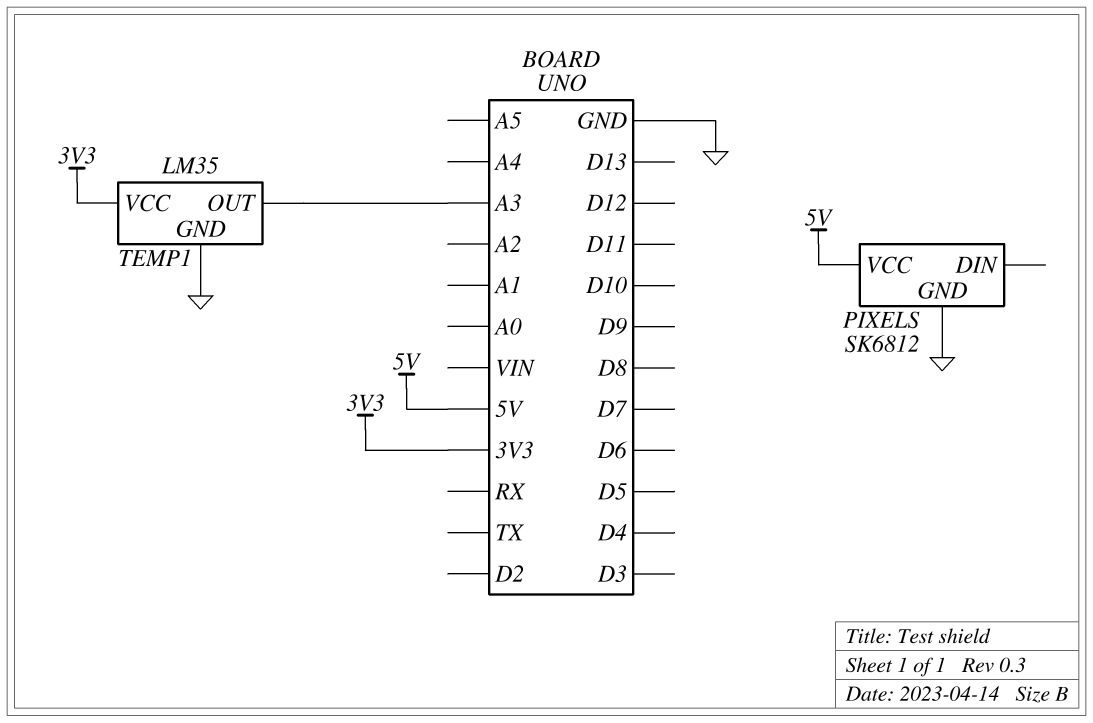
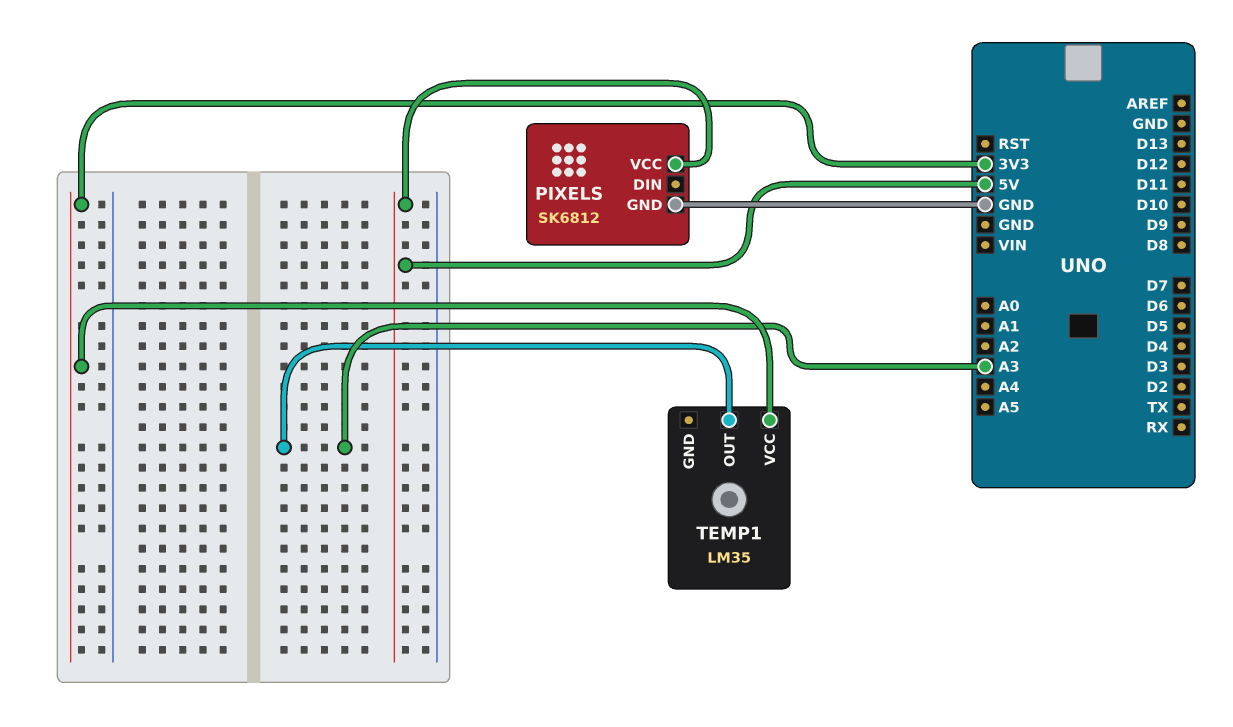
TEMP1 pin GND: GND -> none

